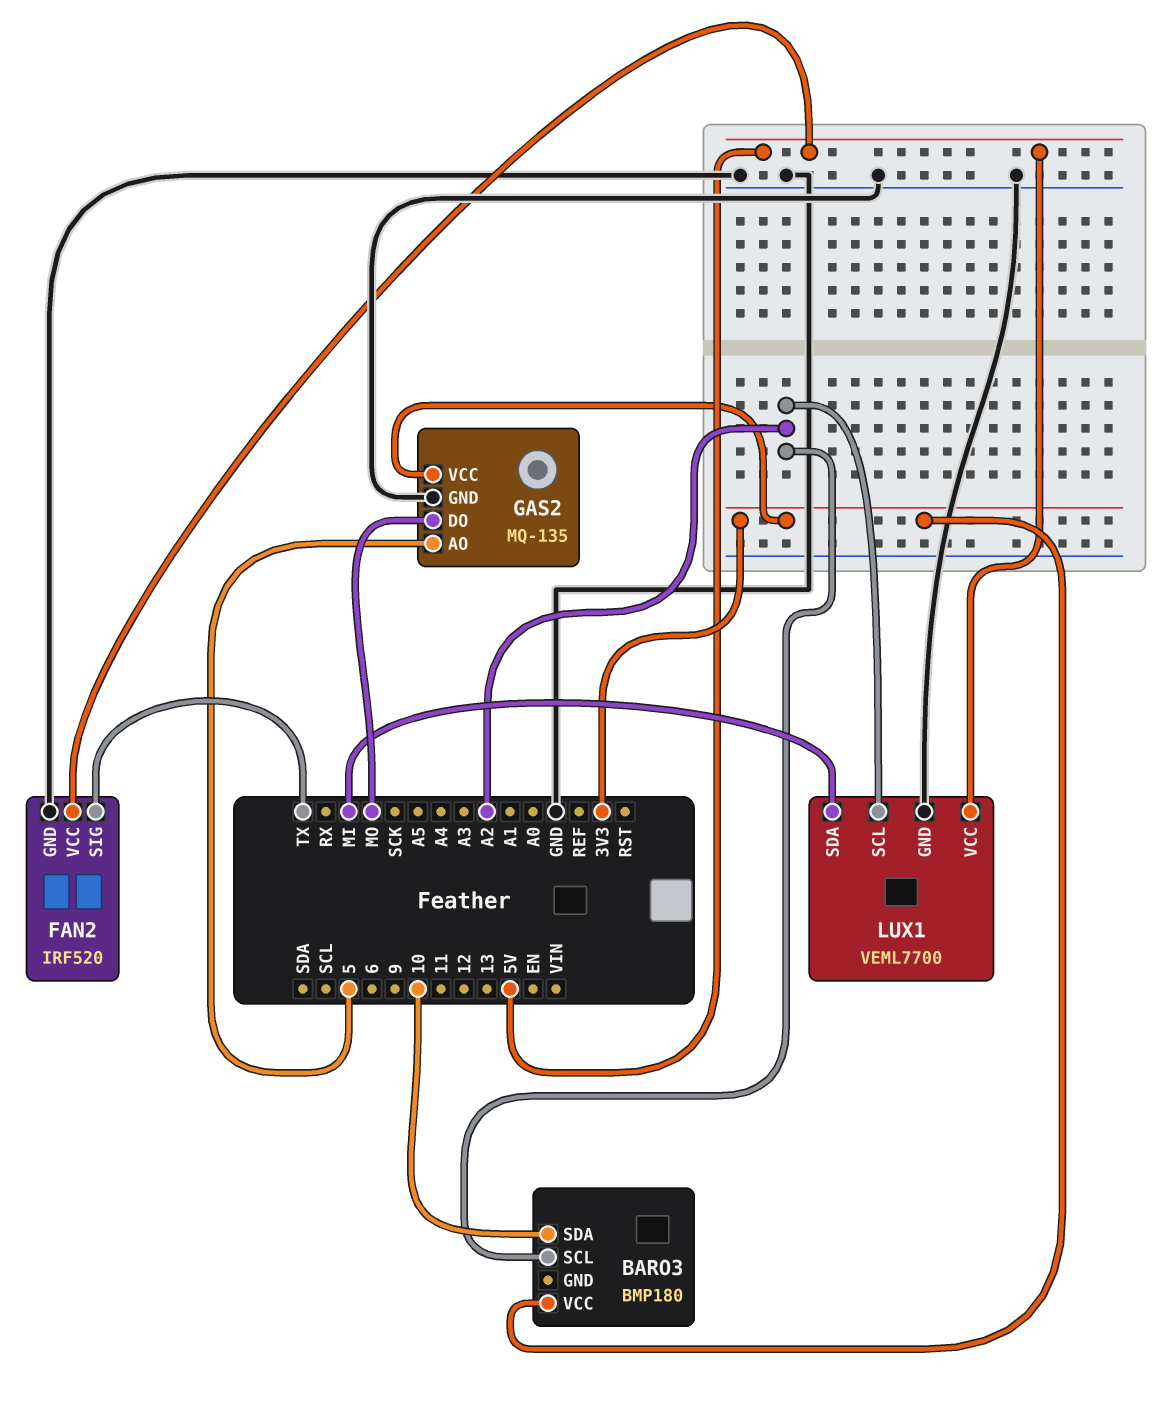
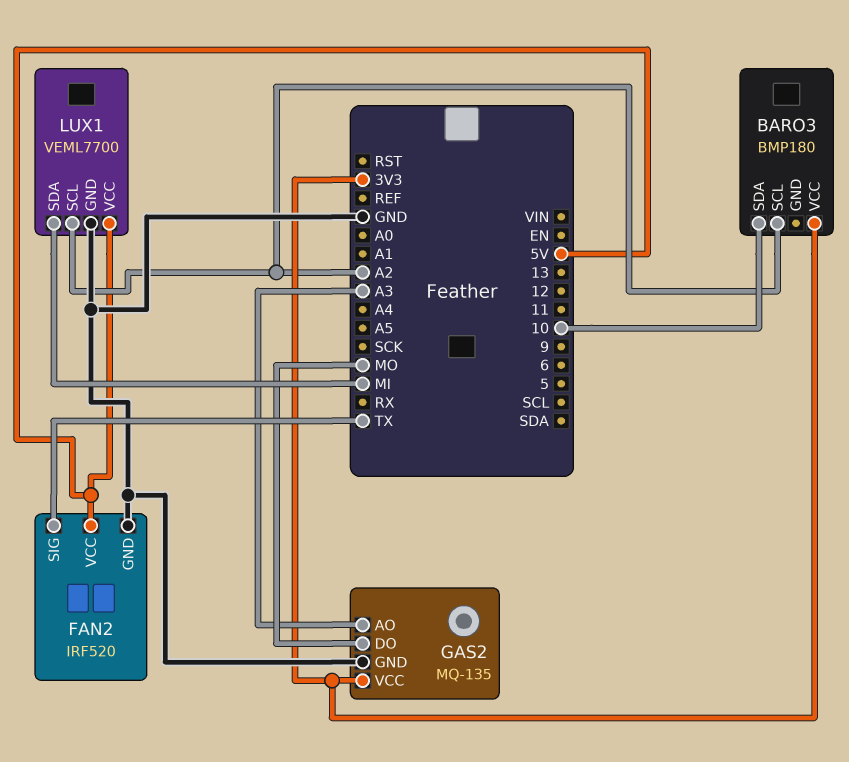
GAS2 pin AO: 5 -> A3

